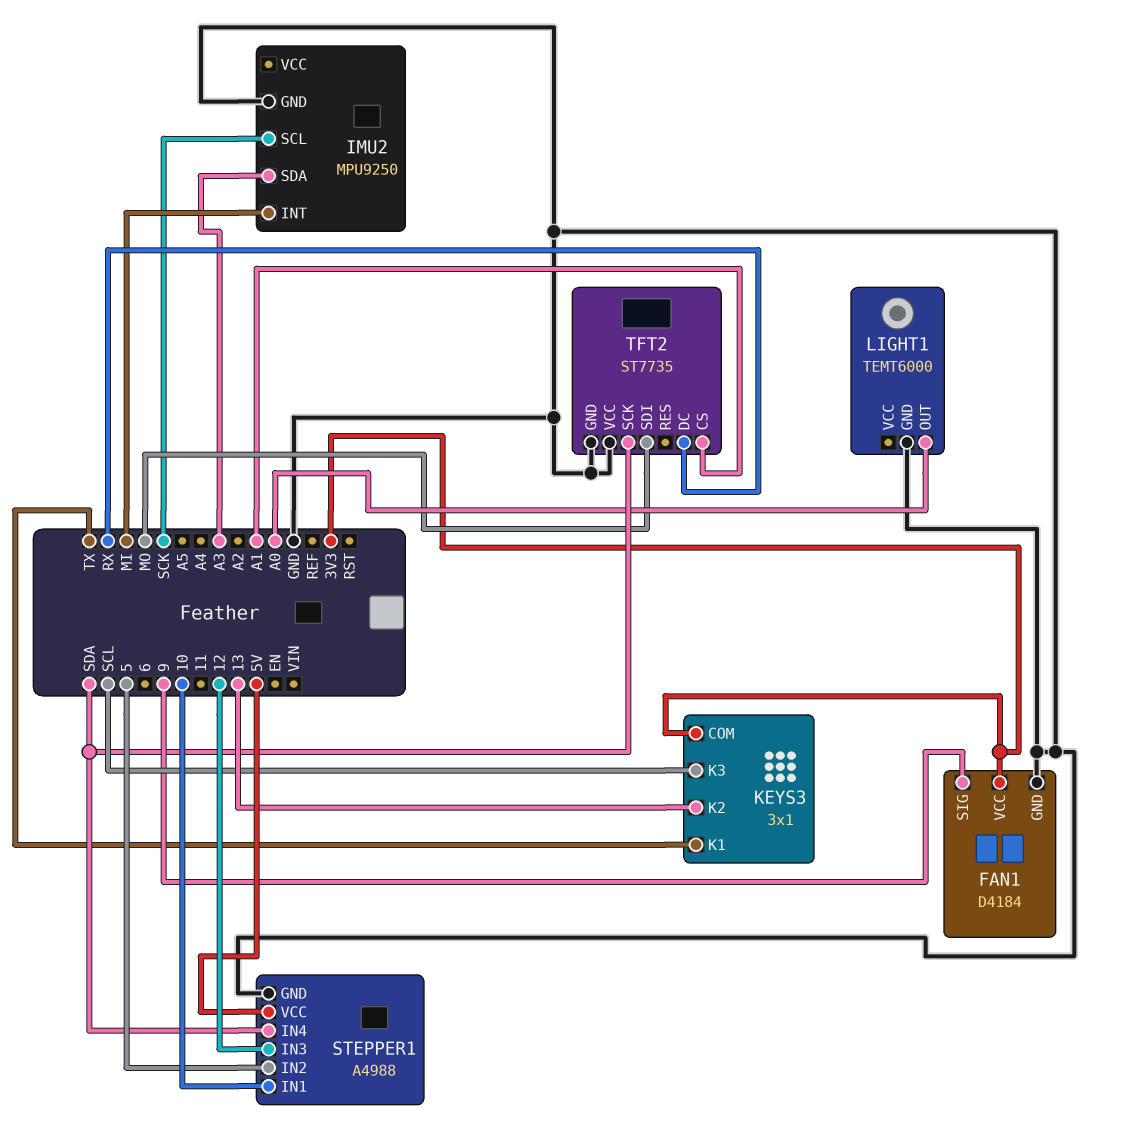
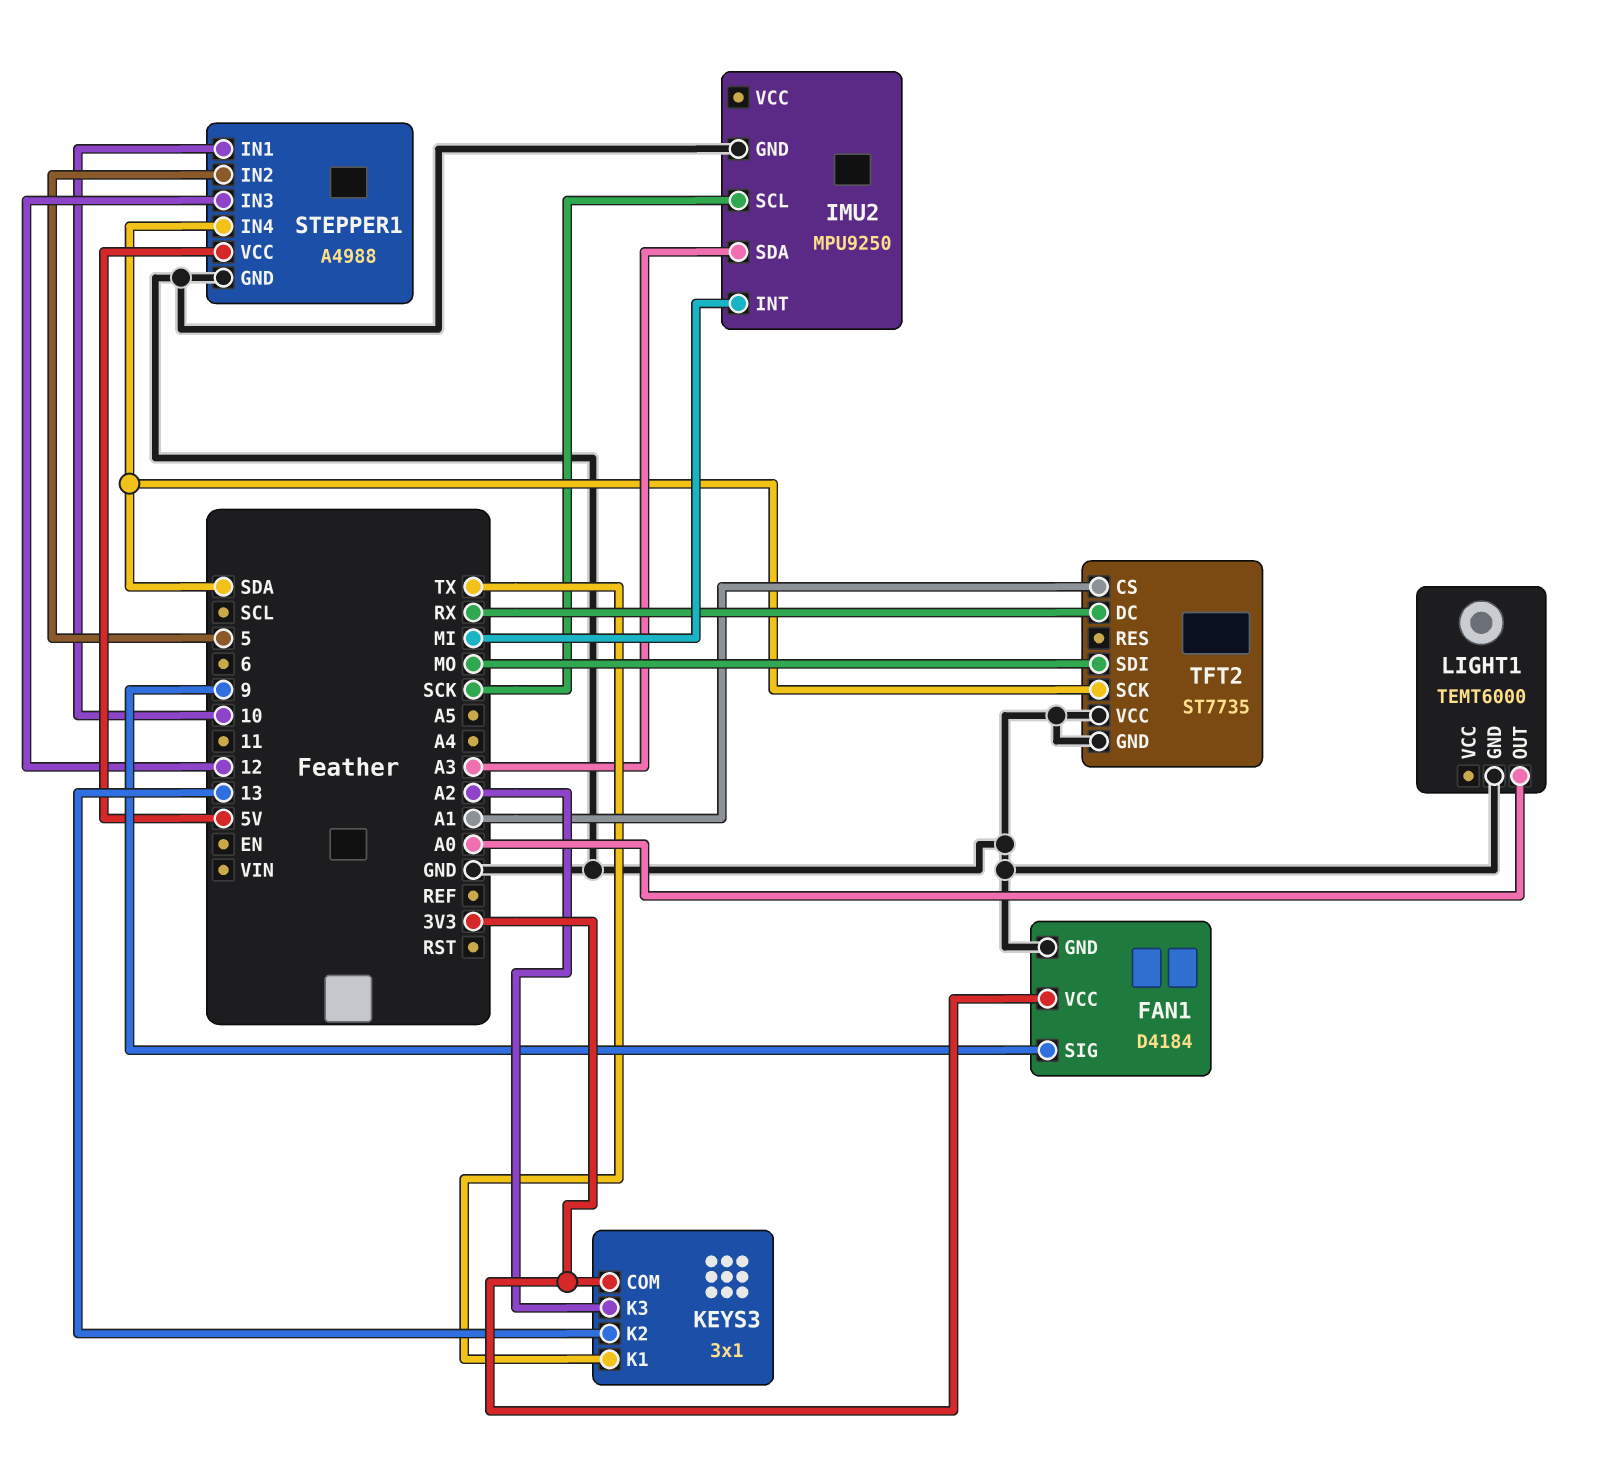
KEYS3 pin K3: SCL -> A2

